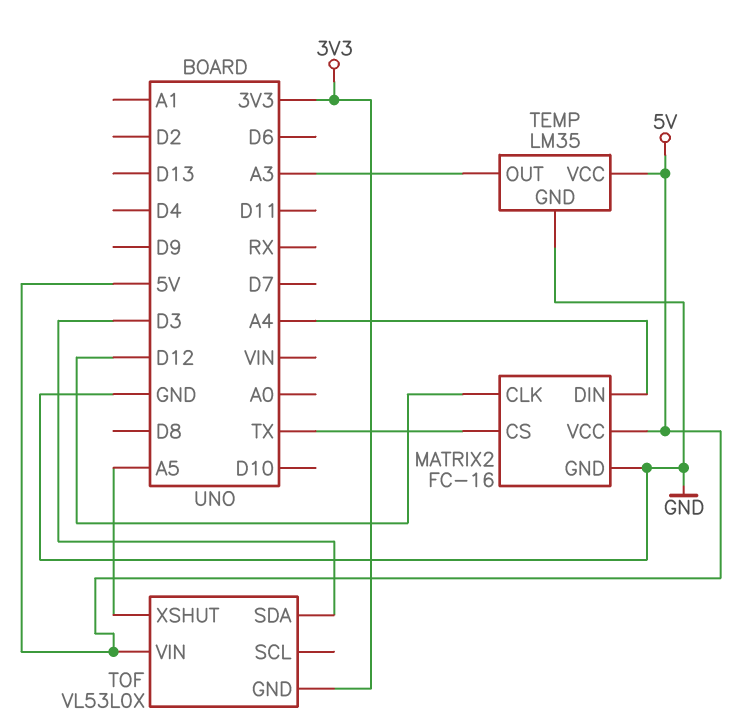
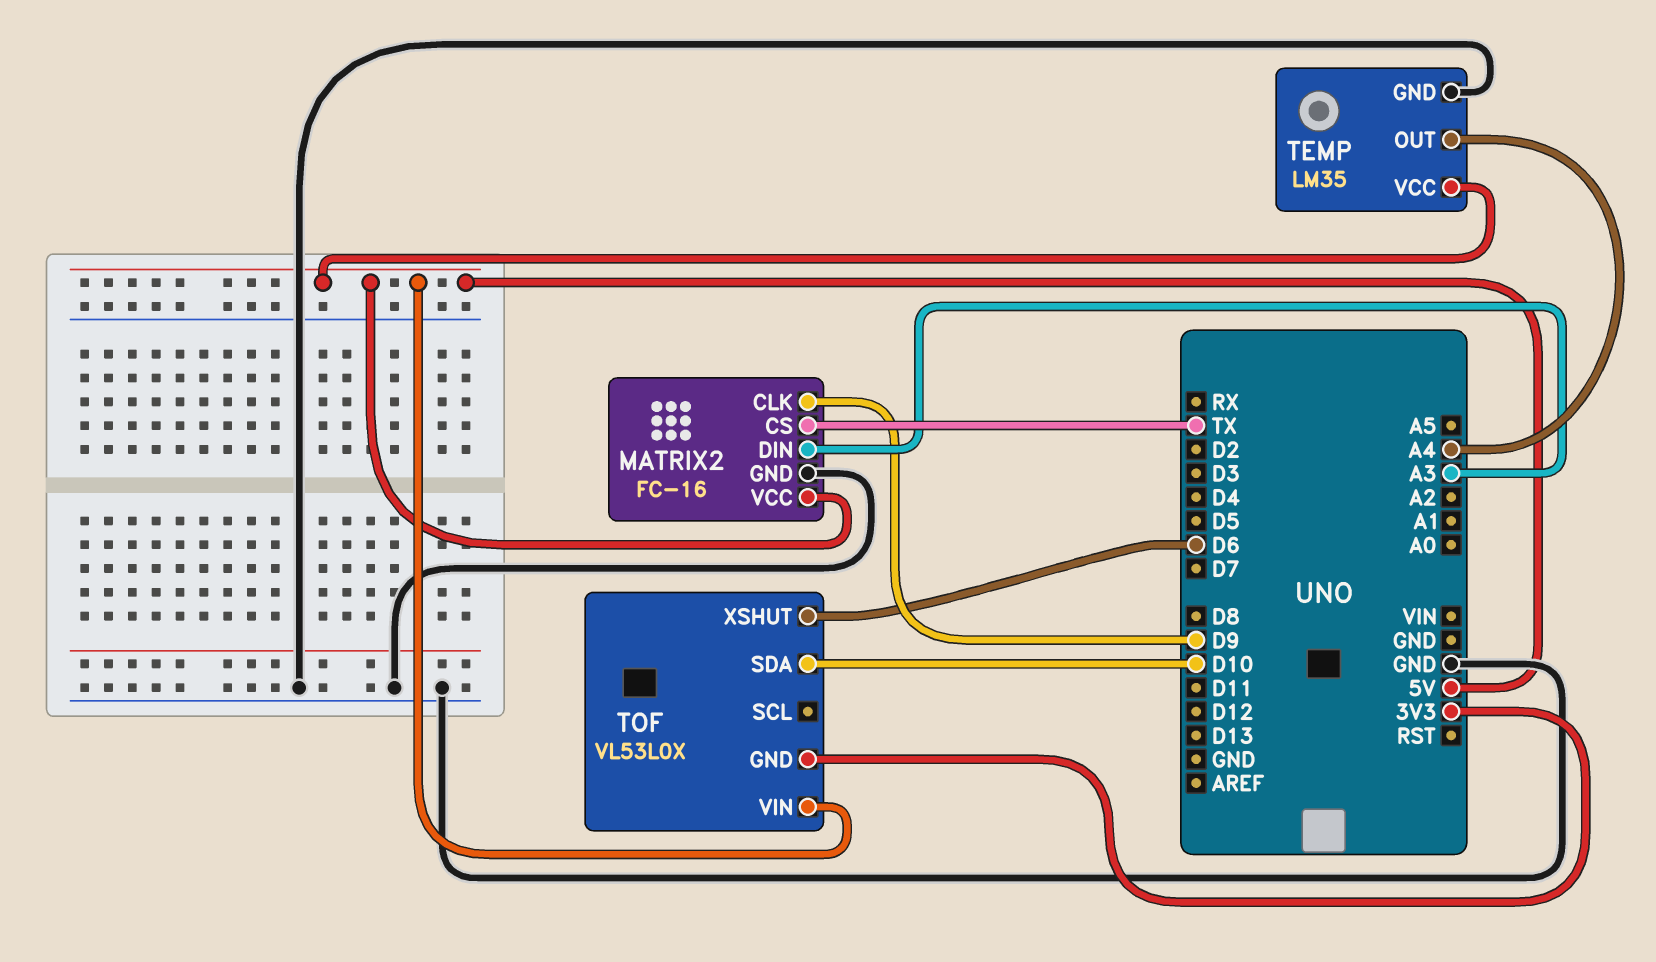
MATRIX2 pin CLK: D12 -> D9
MATRIX2 pin DIN: A4 -> A3
TEMP pin OUT: A3 -> A4
TOF pin SDA: D3 -> D10
TOF pin XSHUT: A5 -> D6

